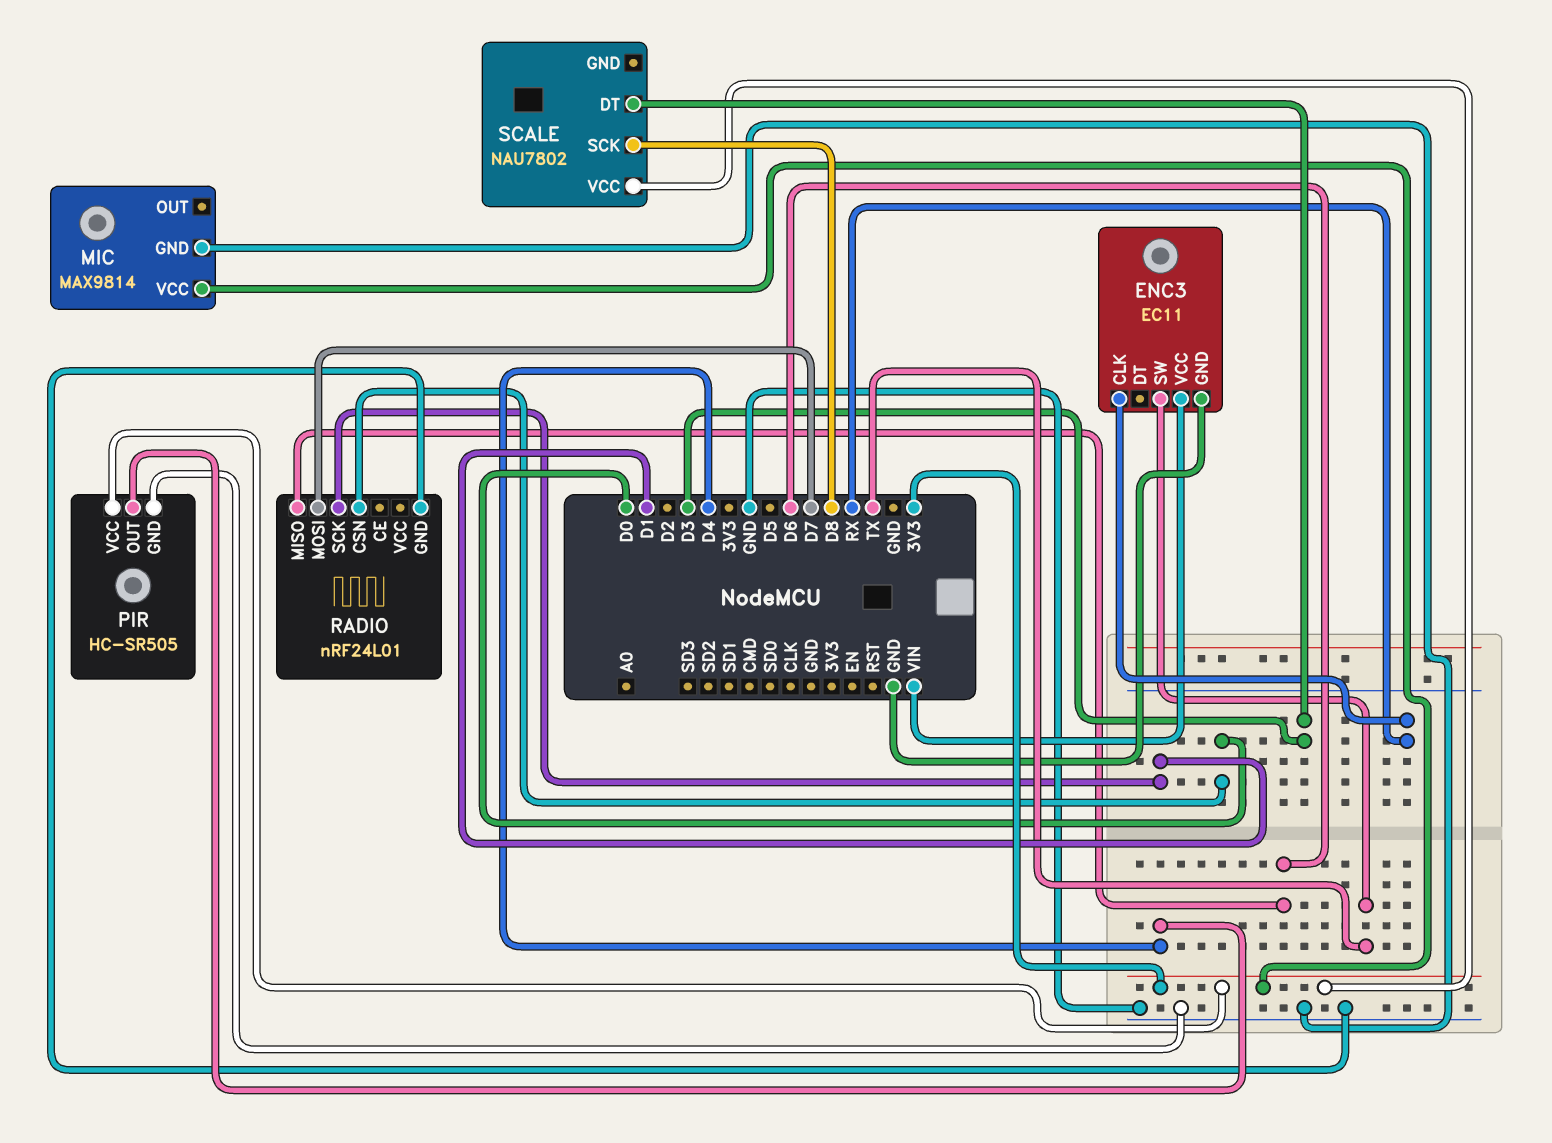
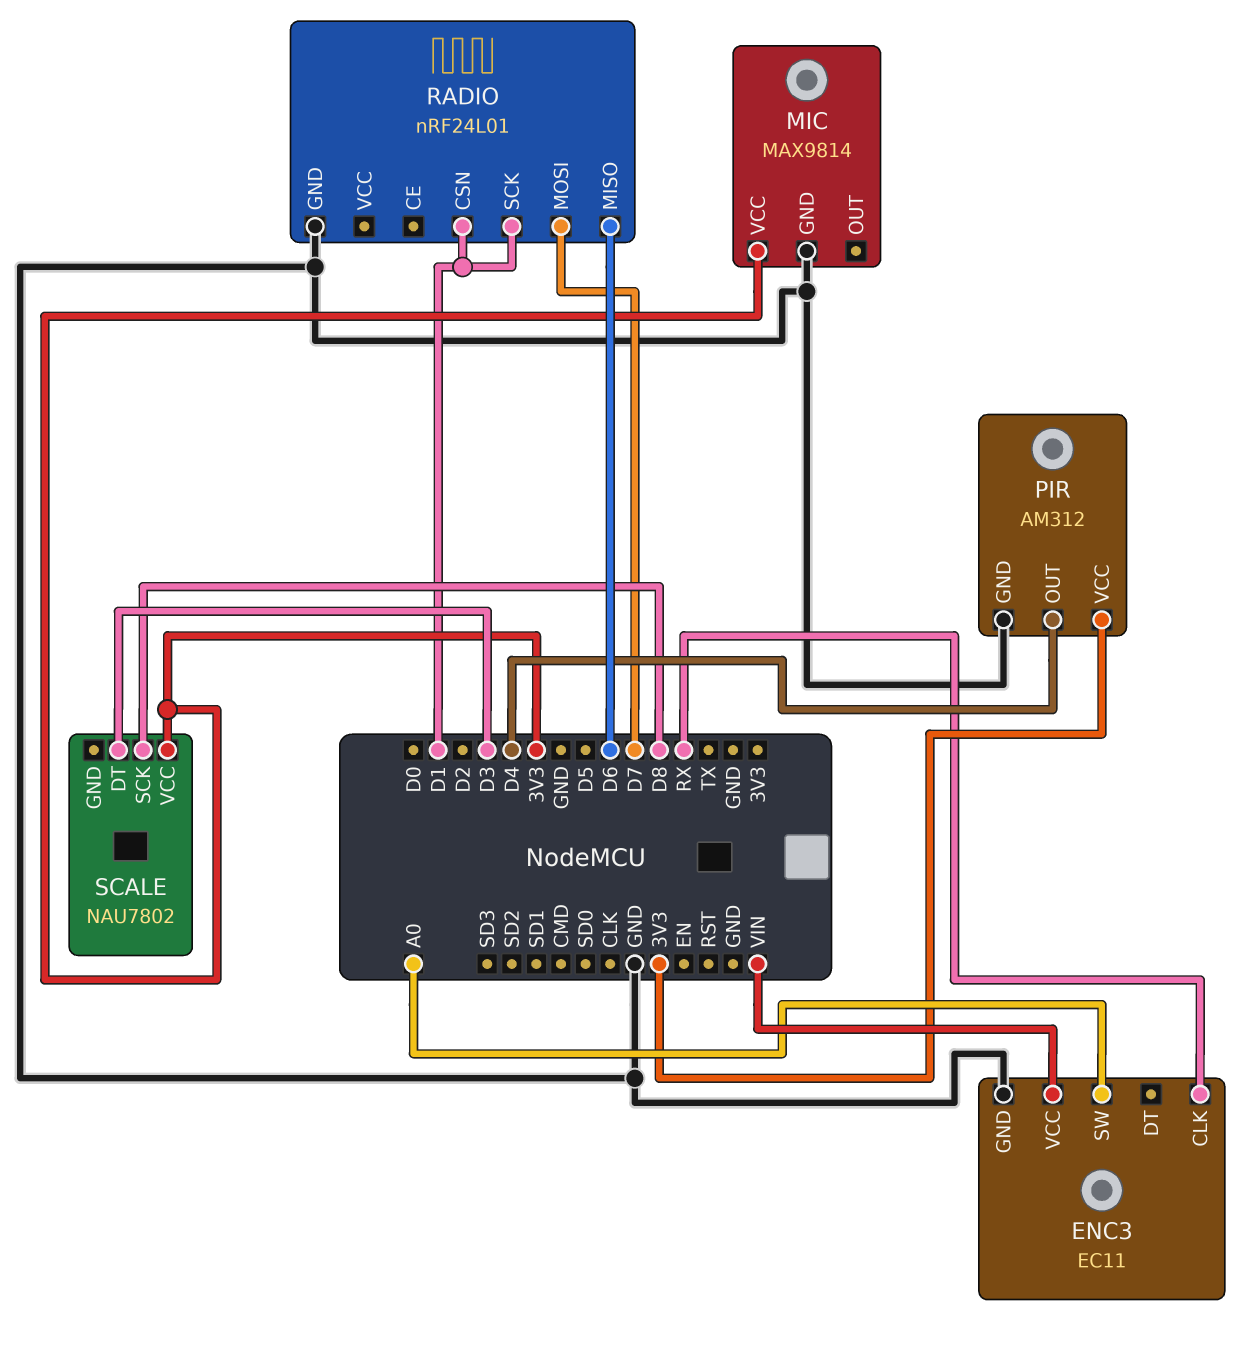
ENC3 pin SW: TX -> A0
PIR: HC-SR505 -> AM312
RADIO pin CSN: D0 -> D1

